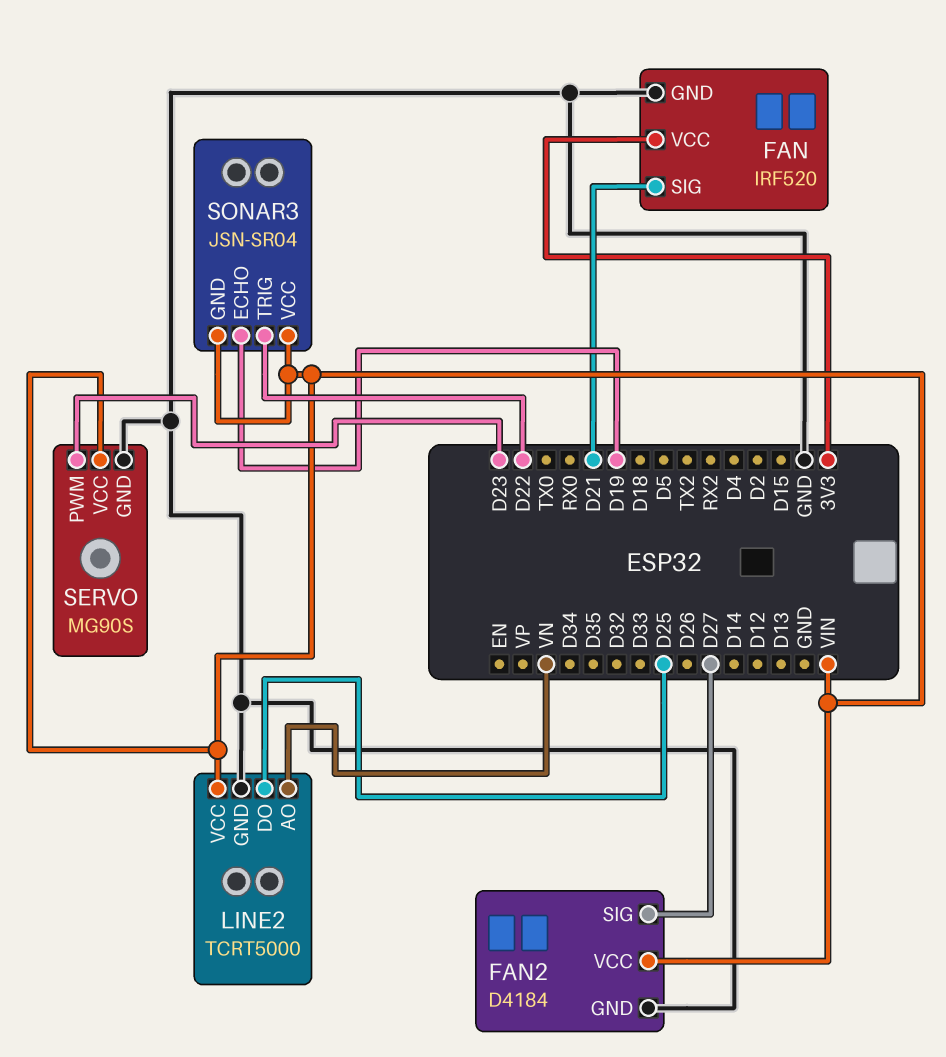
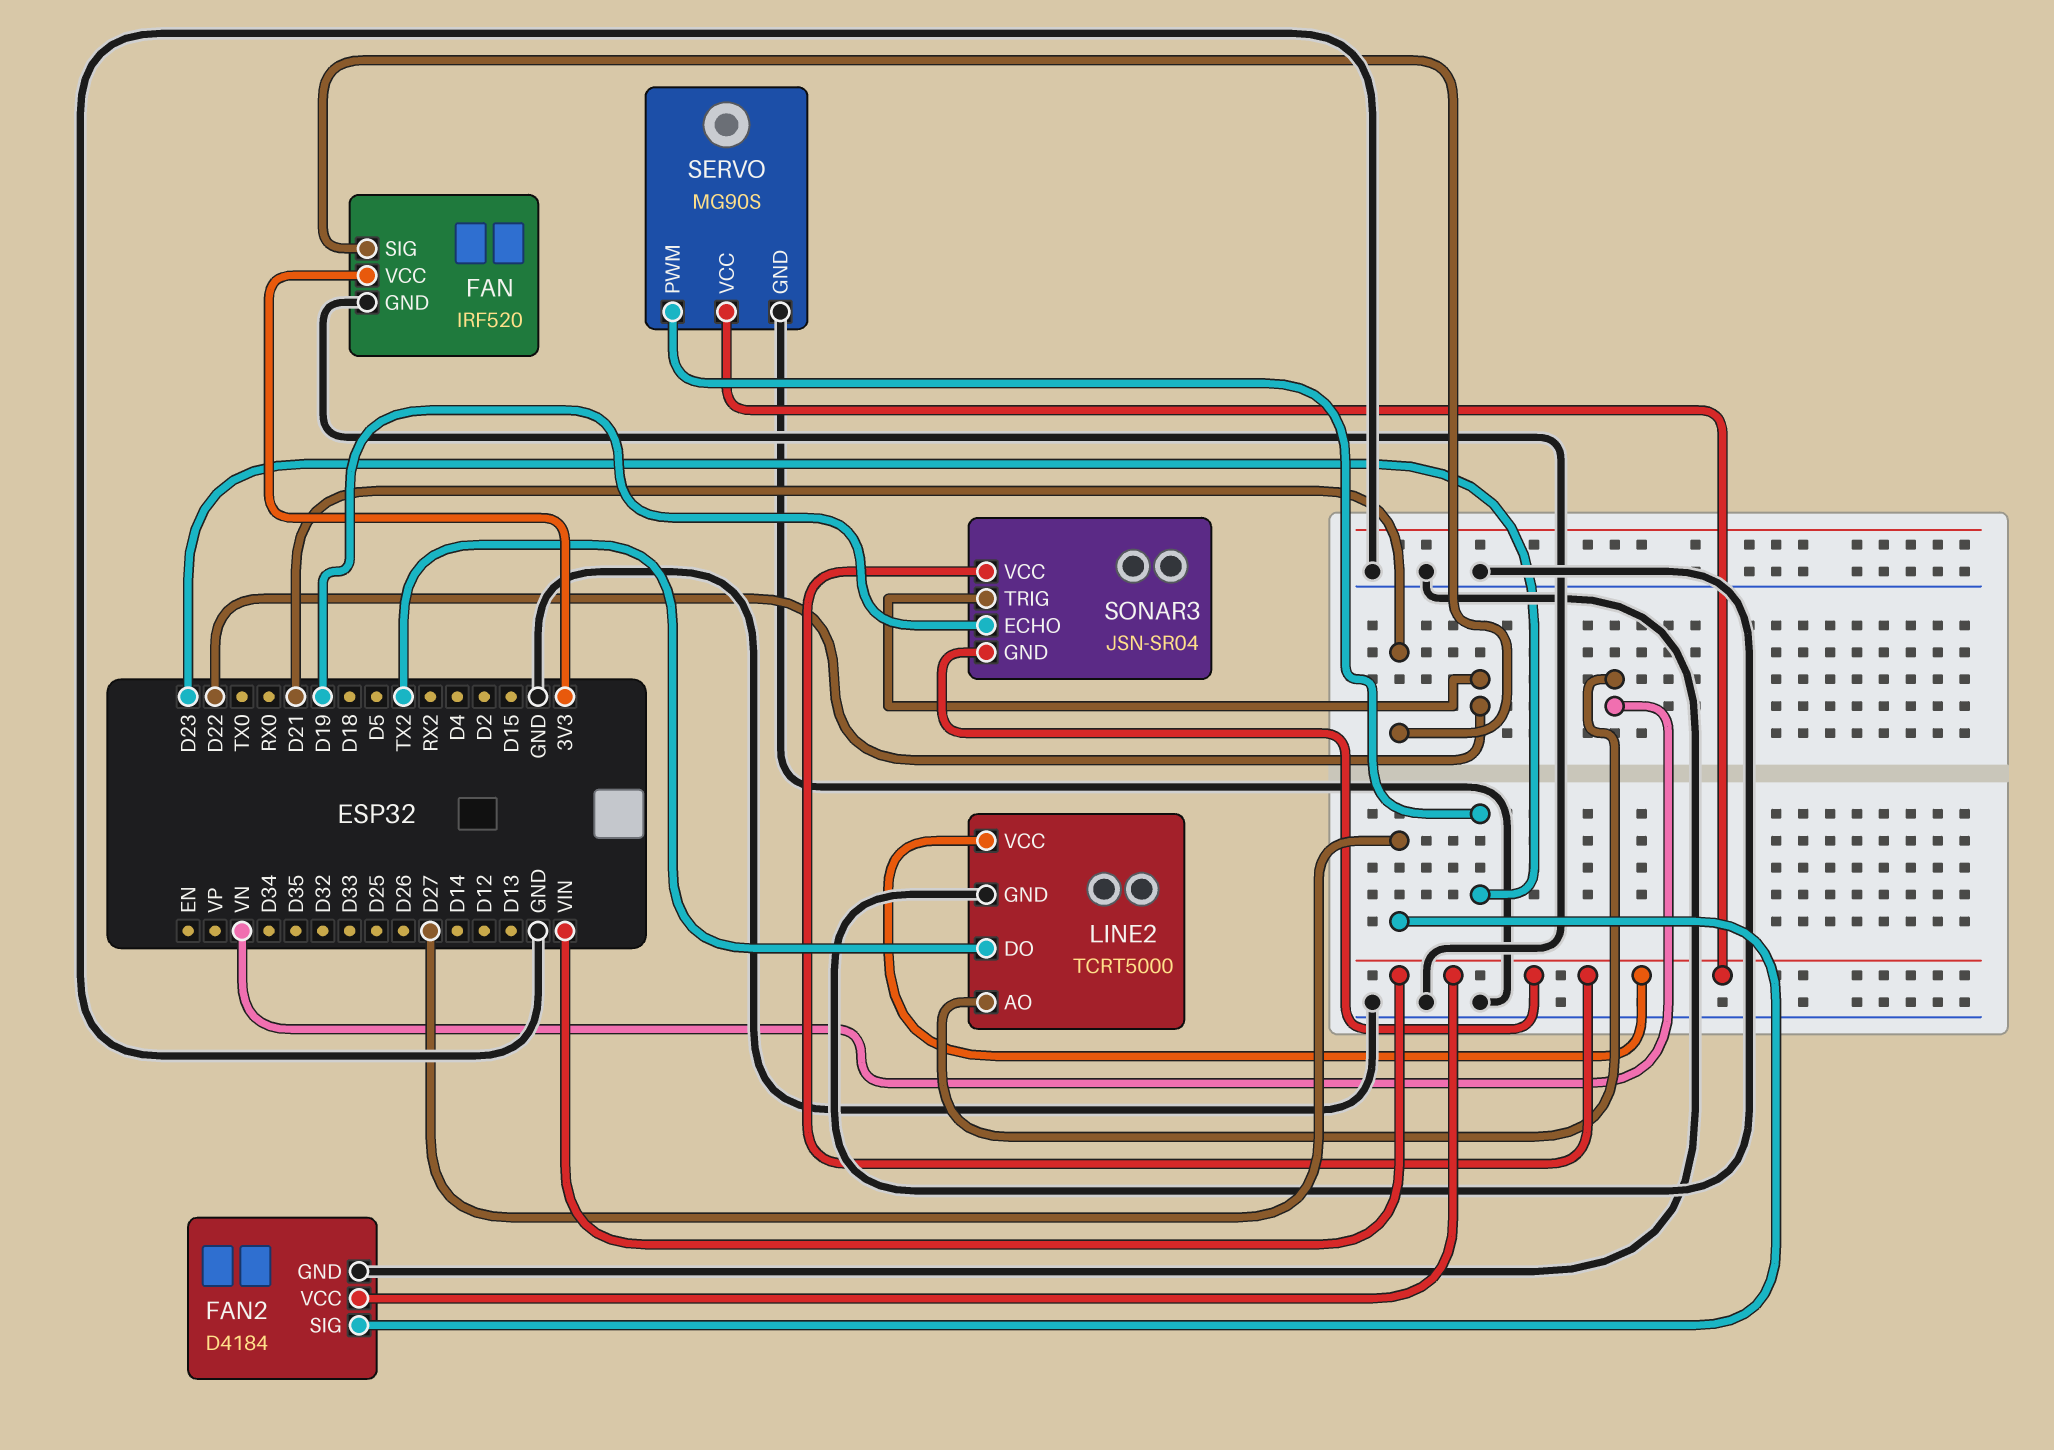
LINE2 pin DO: D25 -> TX2

